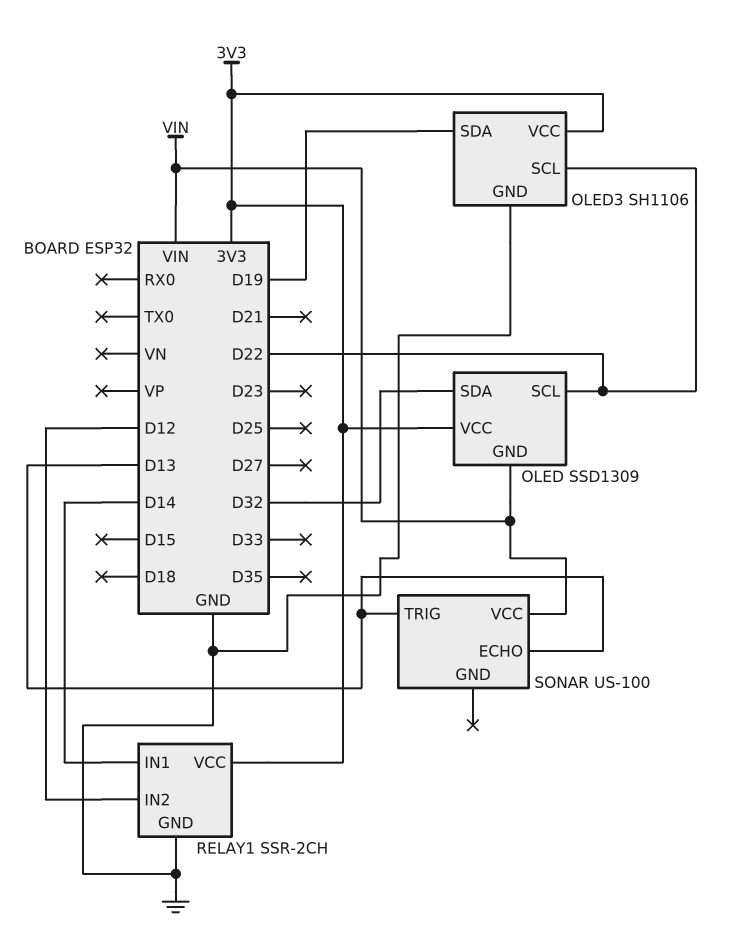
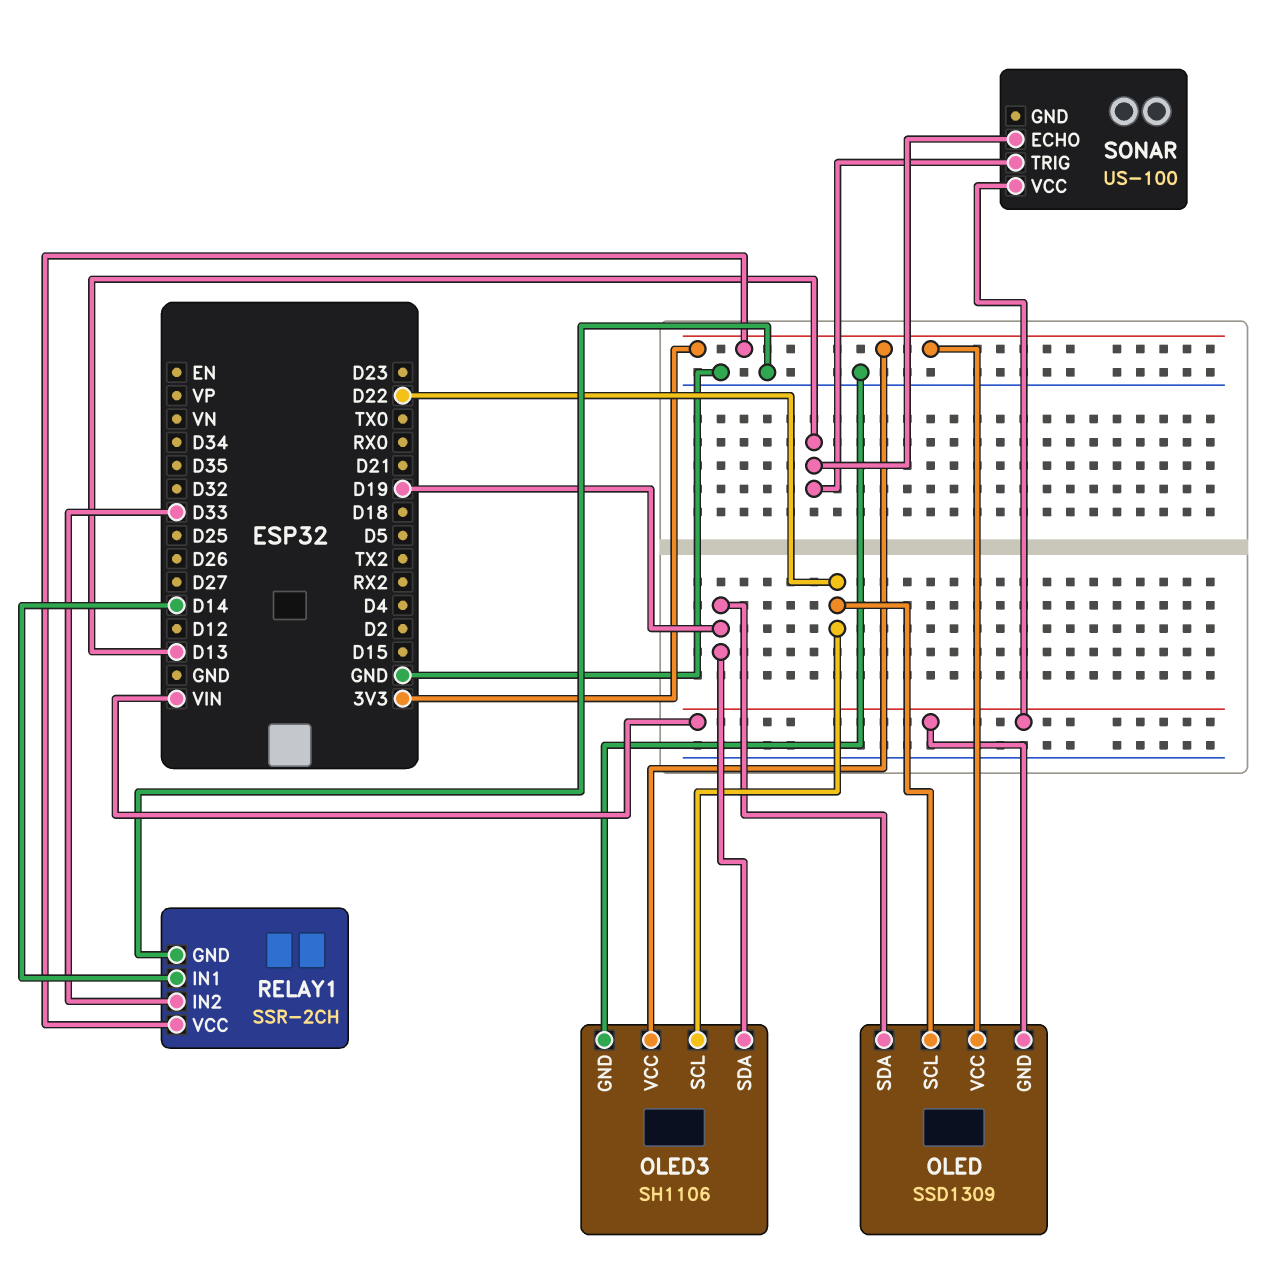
OLED pin SDA: D32 -> D19
RELAY1 pin IN2: D12 -> D33

